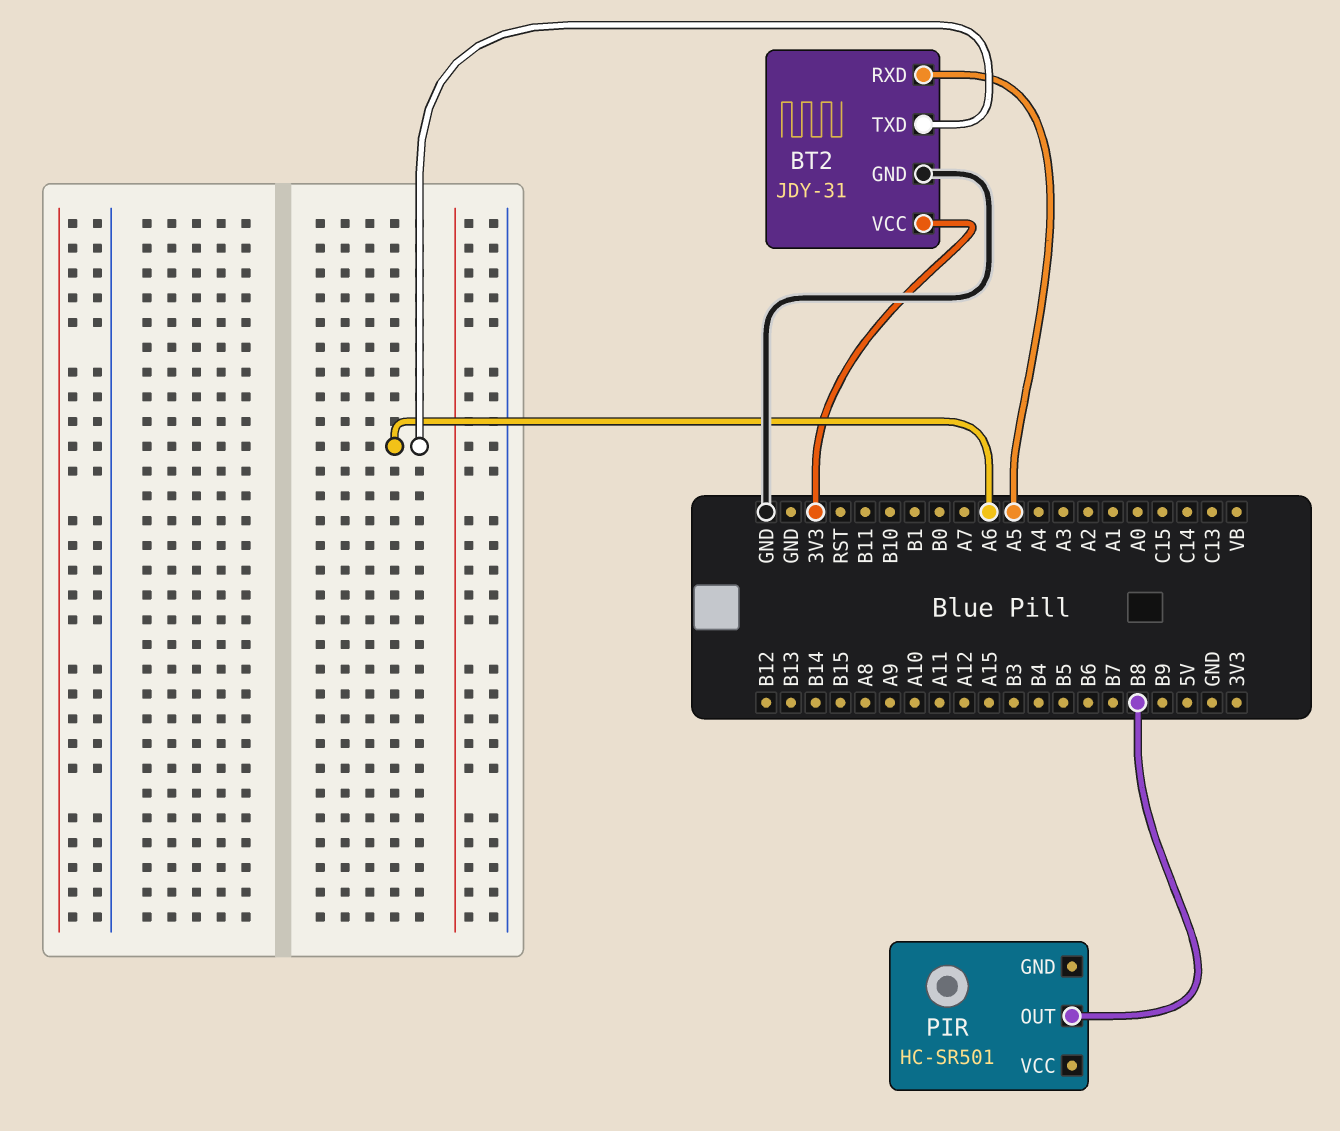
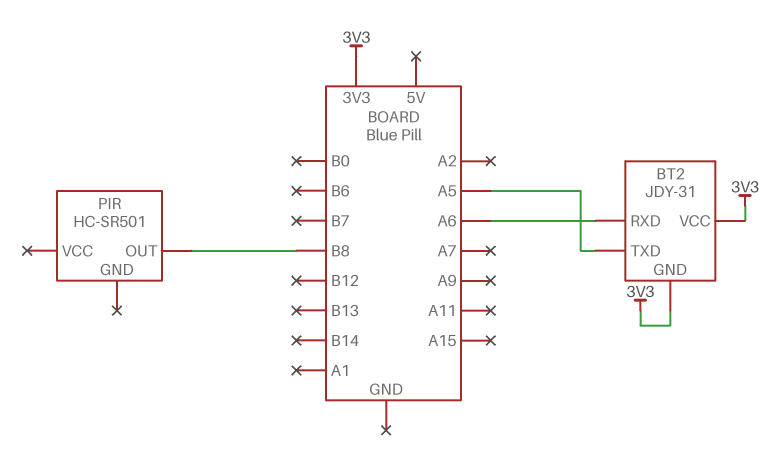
BT2 pin GND: GND -> 3V3
BT2 pin RXD: A5 -> A6
BT2 pin TXD: A6 -> A5

